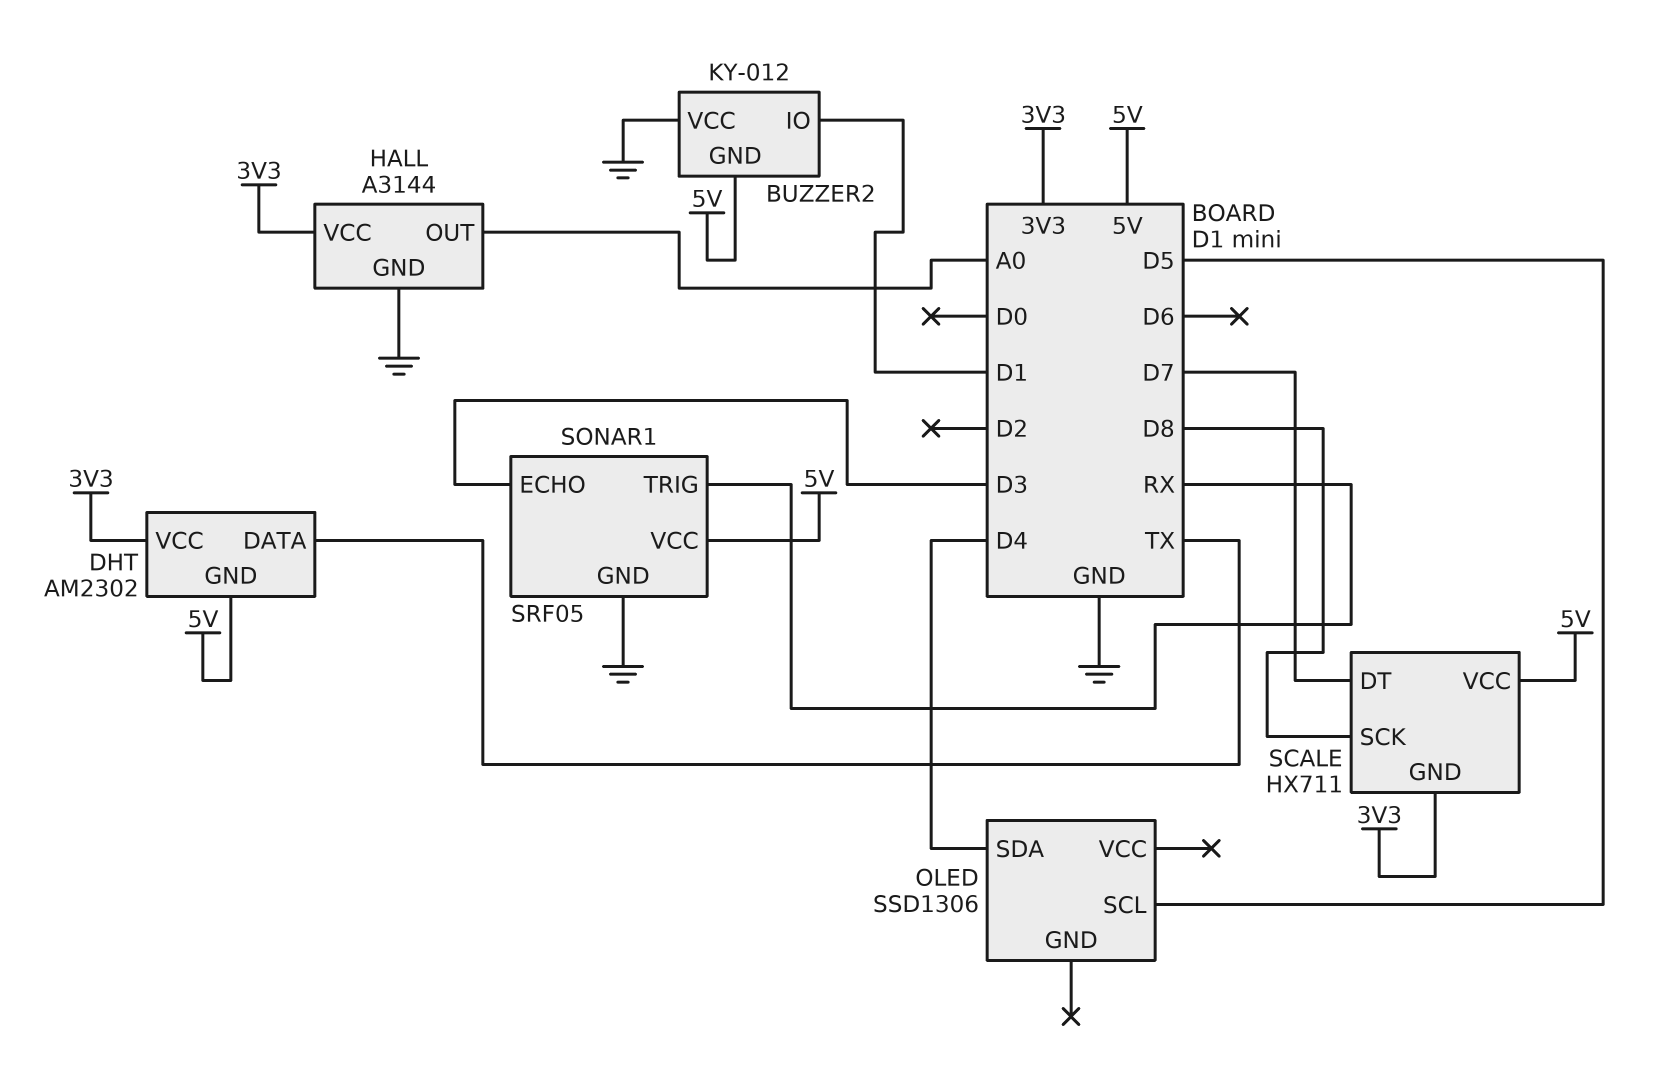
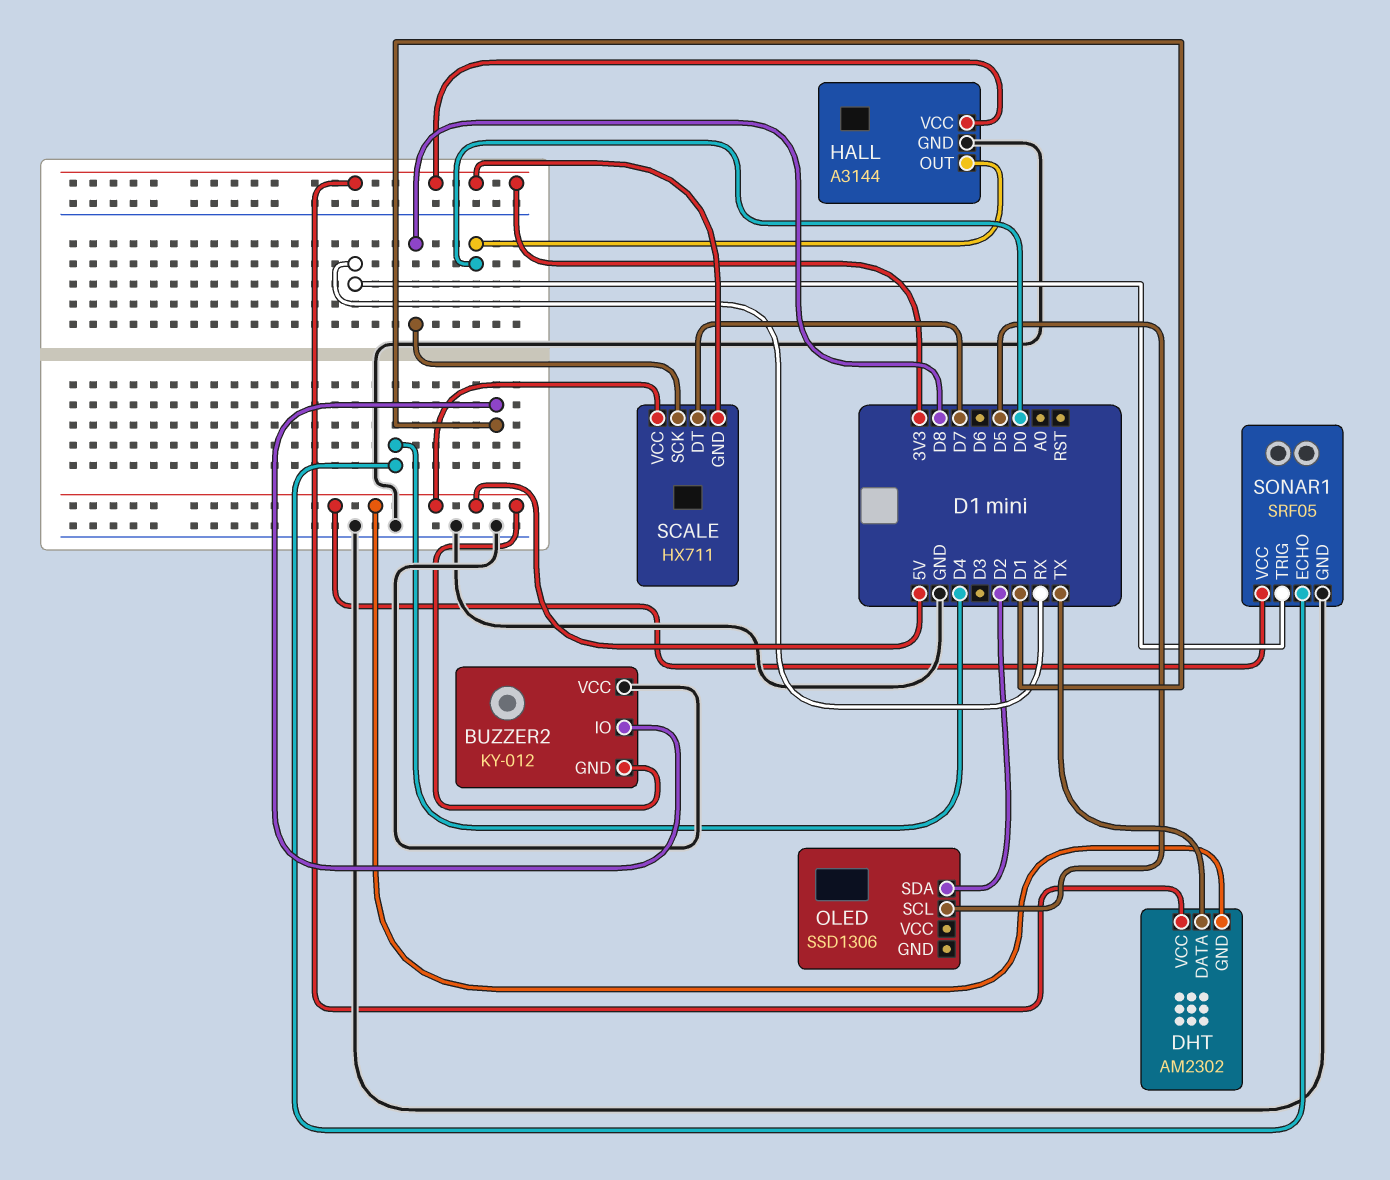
HALL pin OUT: A0 -> D0
OLED pin SDA: D4 -> D2
SONAR1 pin ECHO: D3 -> D4

